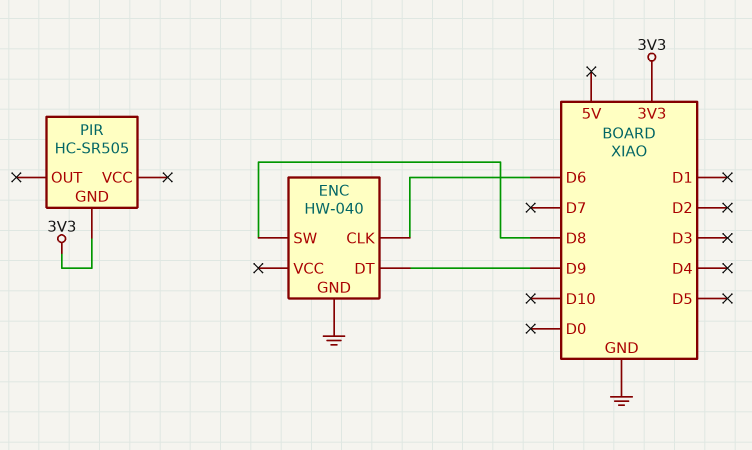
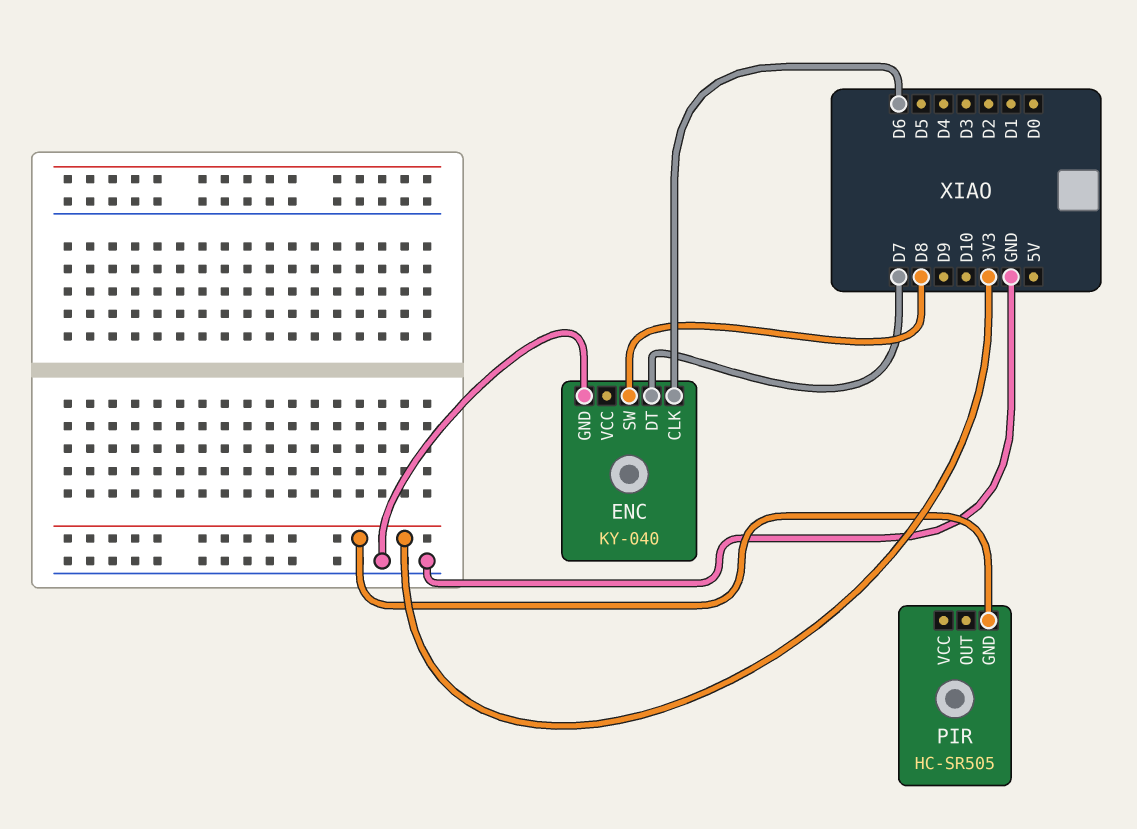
ENC: HW-040 -> KY-040
ENC pin DT: D9 -> D7

